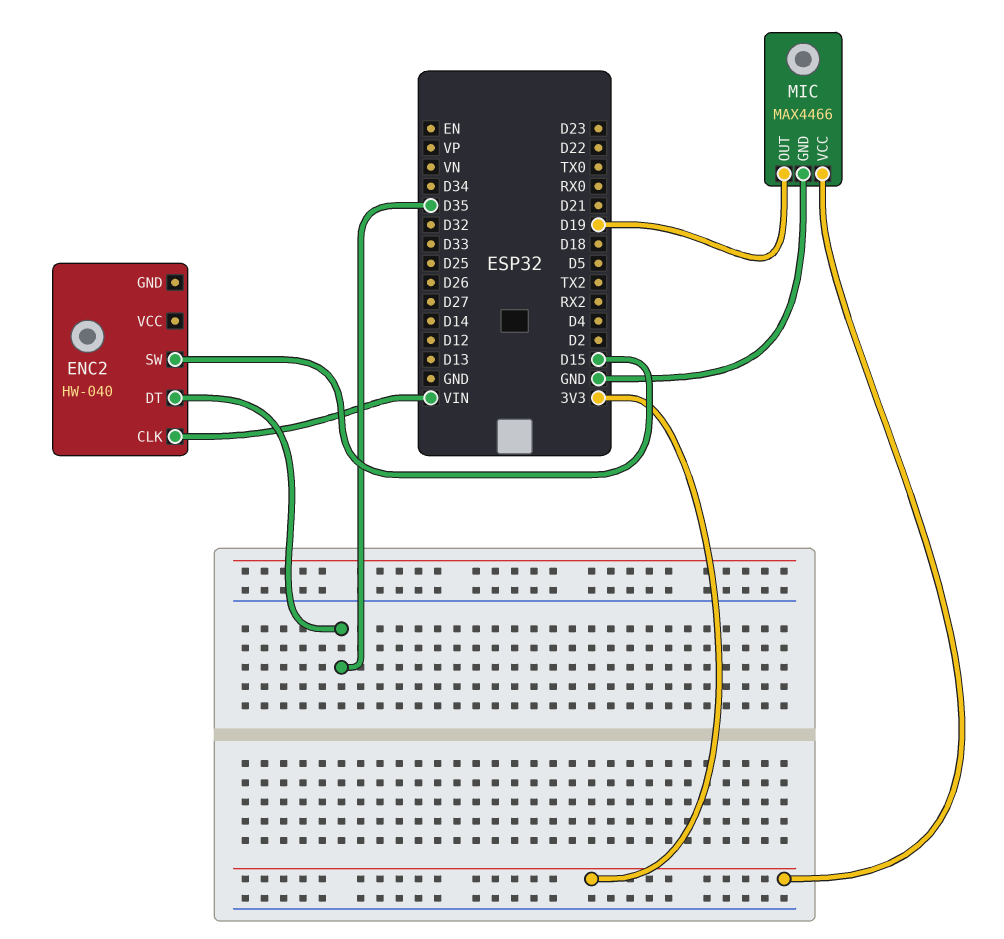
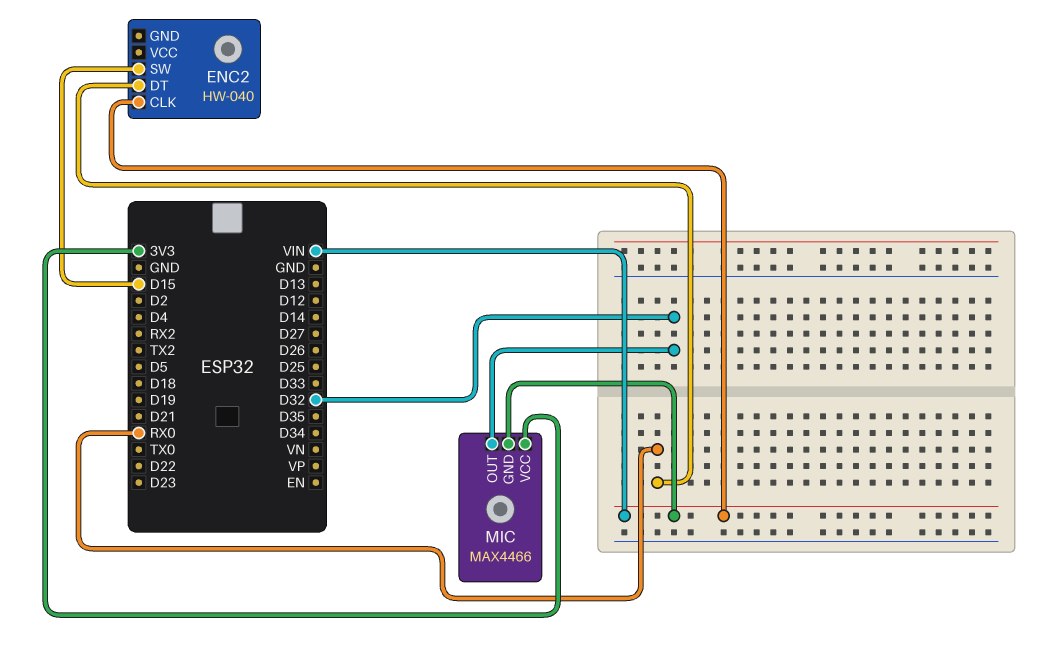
ENC2 pin DT: D35 -> RX0
MIC pin GND: GND -> VIN
MIC pin OUT: D19 -> D32

